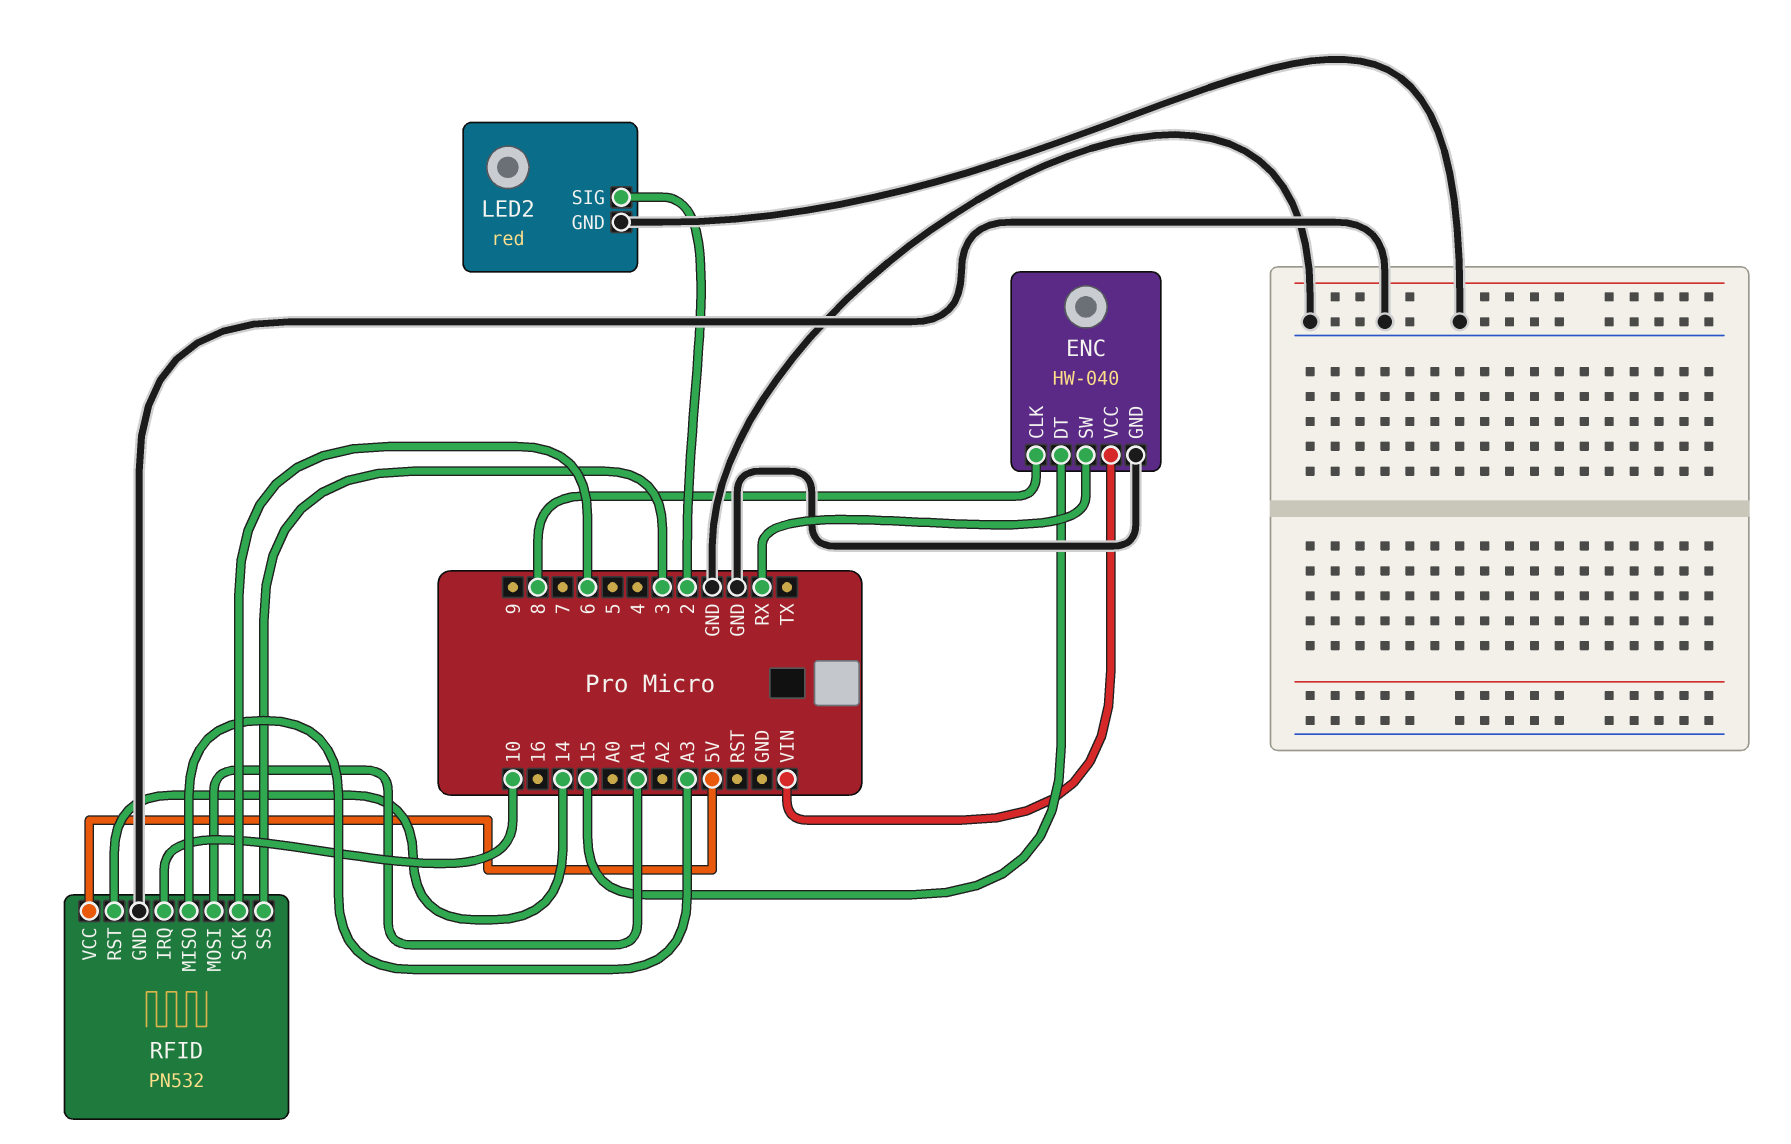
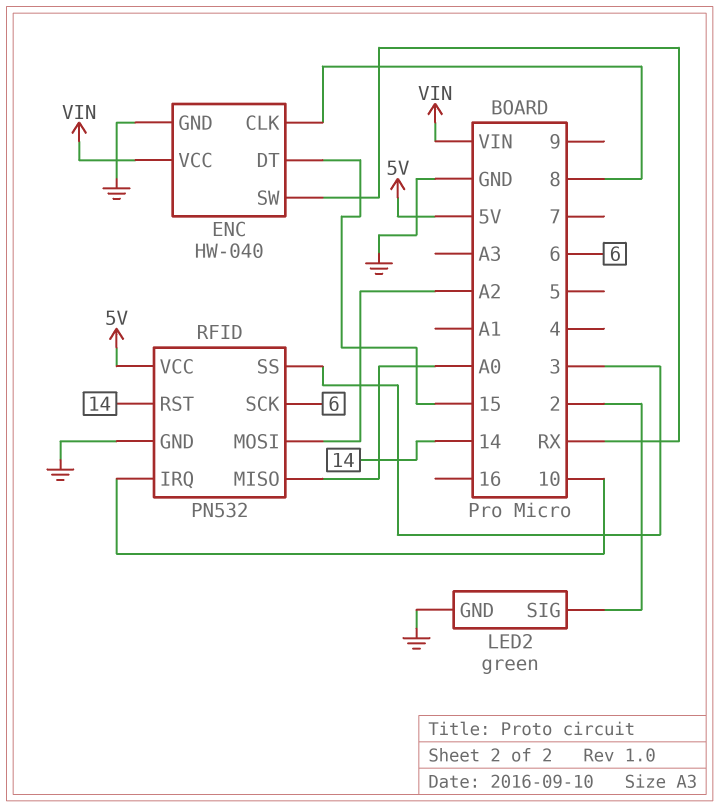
LED2: red -> green
RFID pin MISO: A3 -> A0
RFID pin MOSI: A1 -> A2

